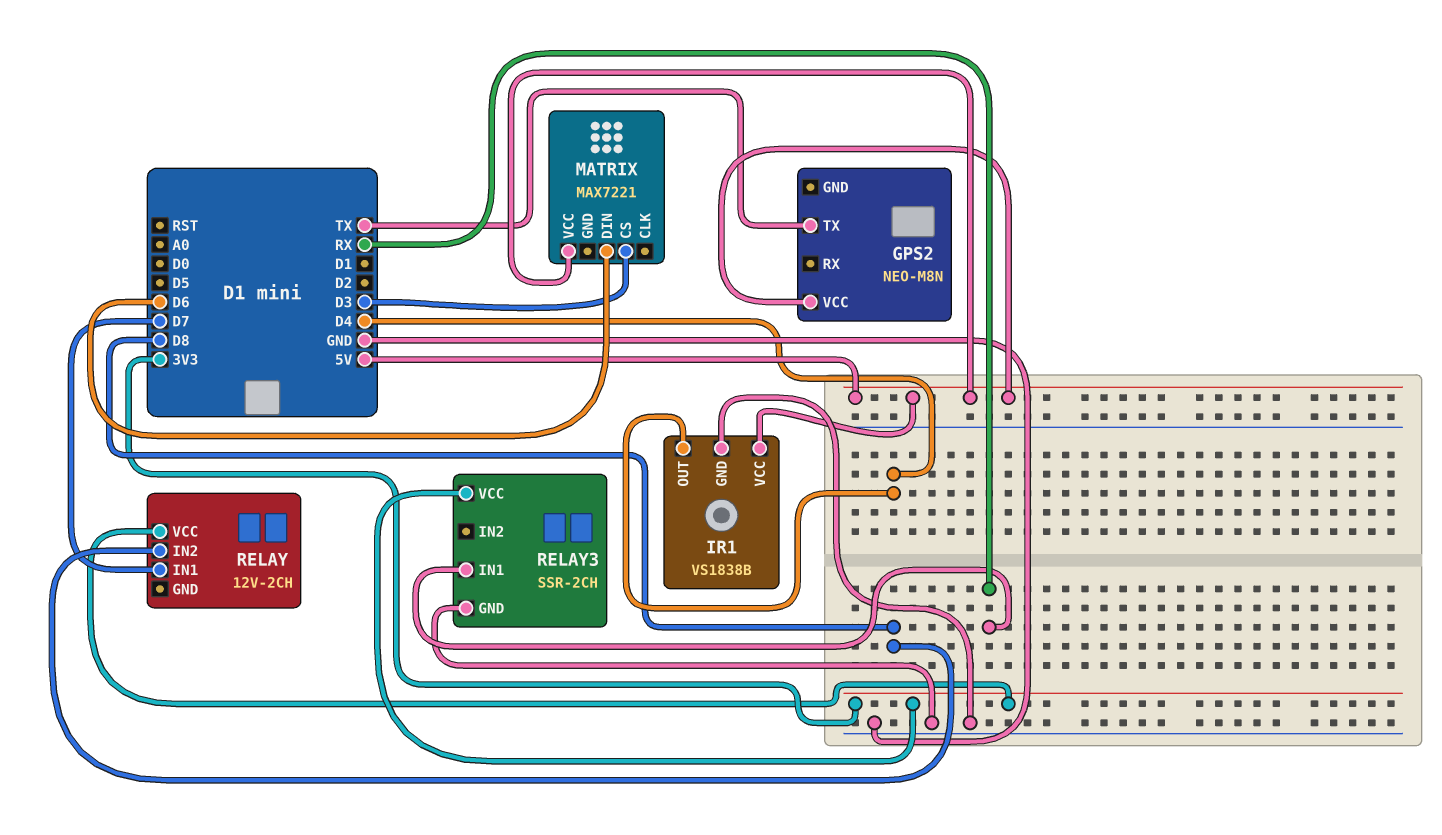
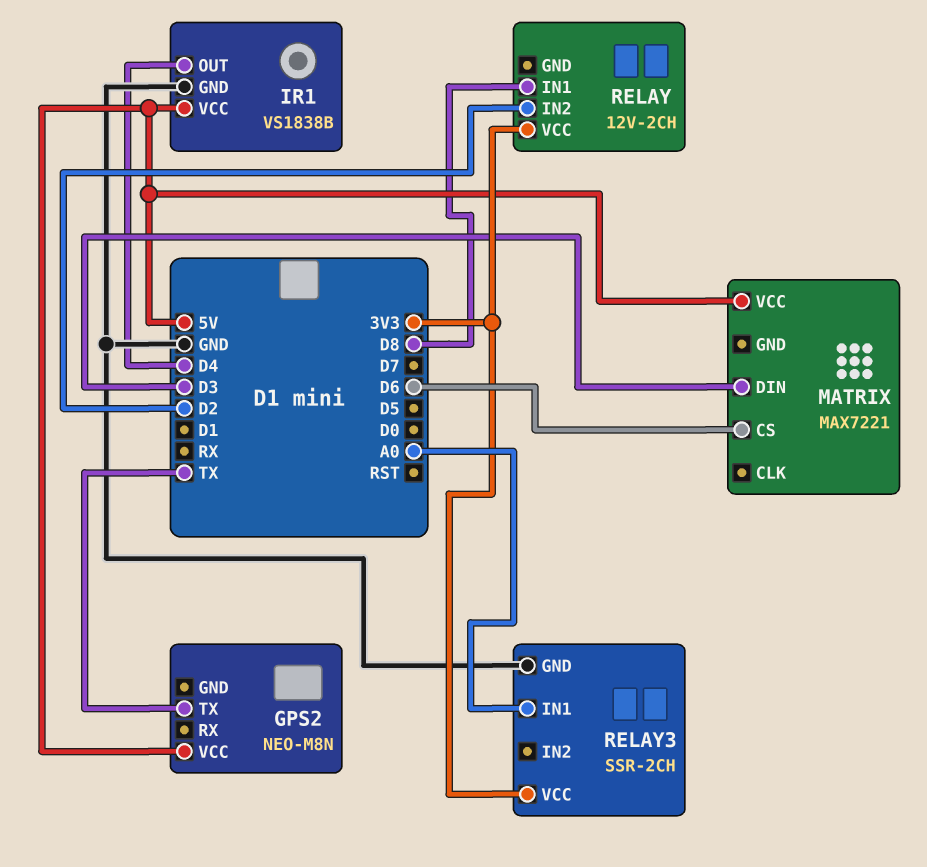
MATRIX pin CS: D3 -> D6
MATRIX pin DIN: D6 -> D3
RELAY pin IN1: D7 -> D8
RELAY pin IN2: D8 -> D2
RELAY3 pin IN1: RX -> A0

